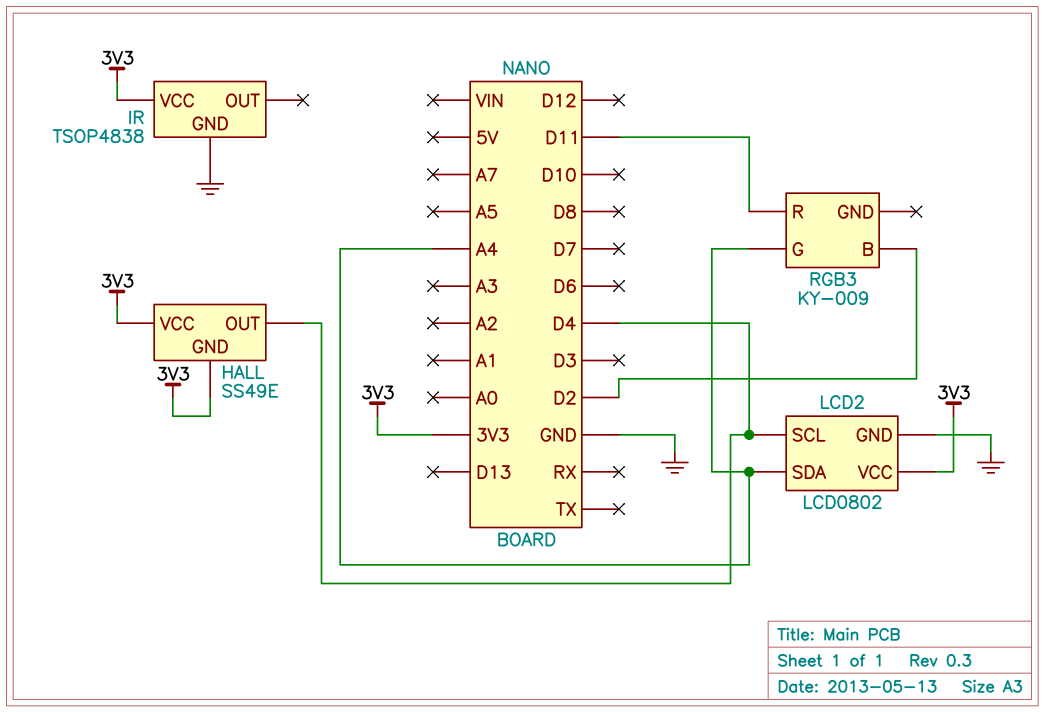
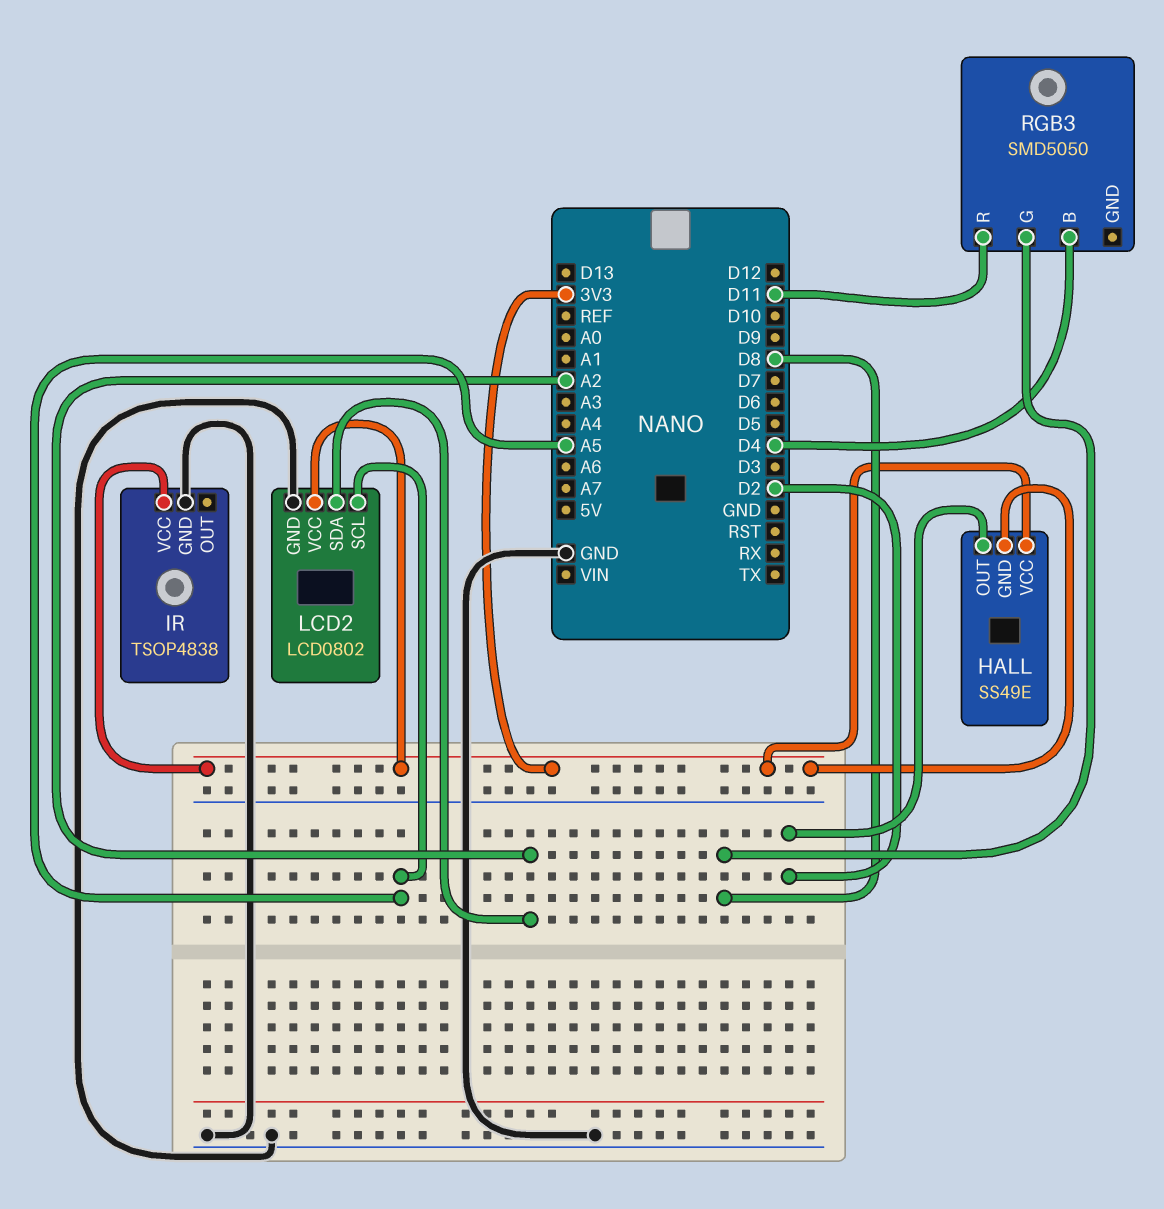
HALL pin OUT: D4 -> D2
LCD2 pin SCL: D4 -> A5
LCD2 pin SDA: A4 -> A2
RGB3: KY-009 -> SMD5050
RGB3 pin B: D2 -> D4
RGB3 pin G: A4 -> D8

